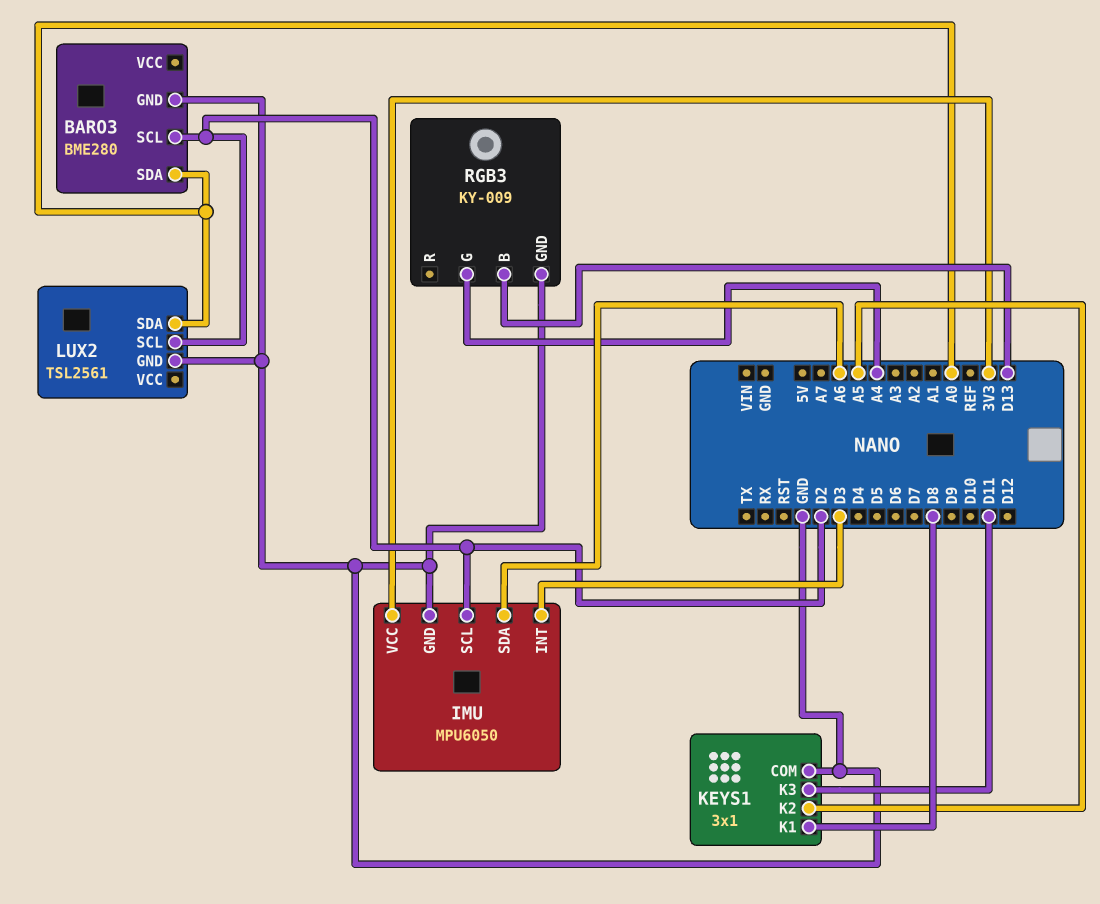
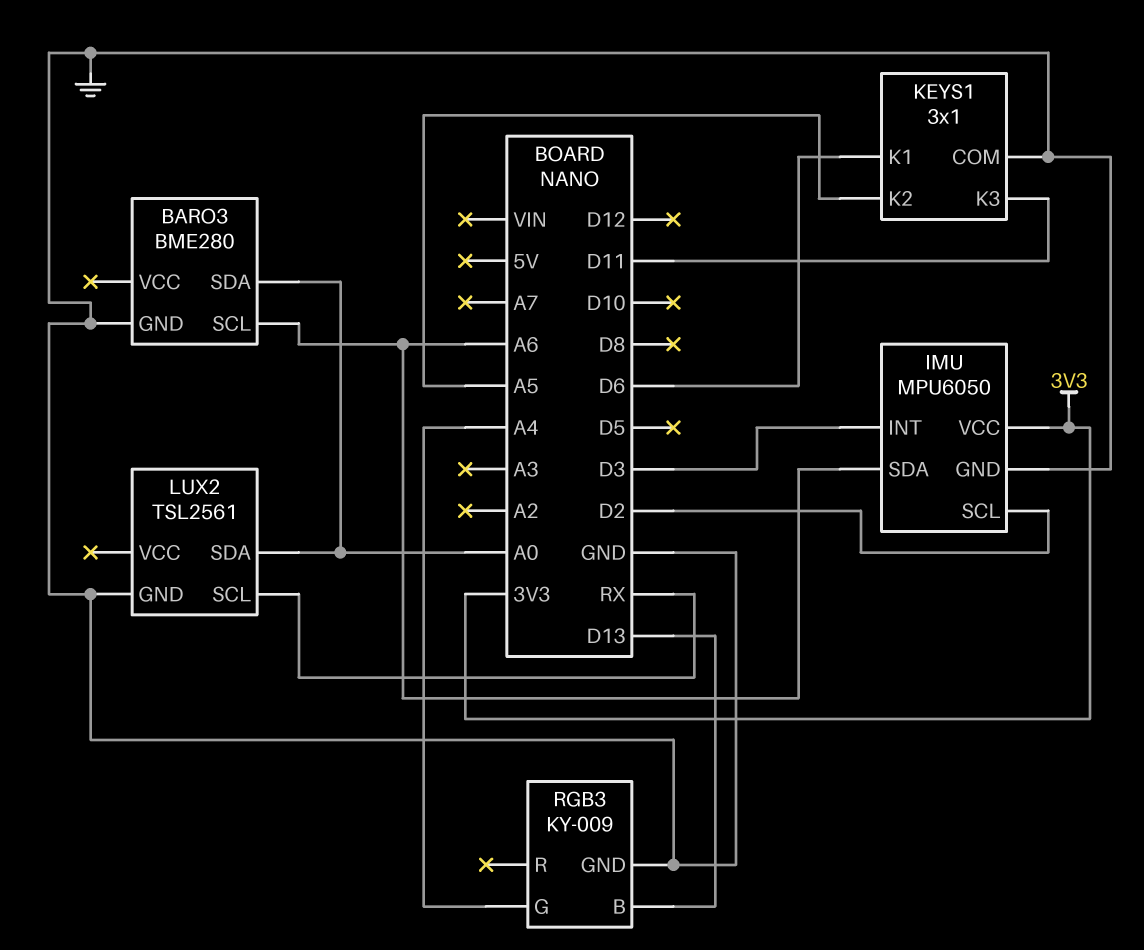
BARO3 pin SCL: D2 -> A6
KEYS1 pin K1: D8 -> D6
LUX2 pin SCL: D2 -> RX

